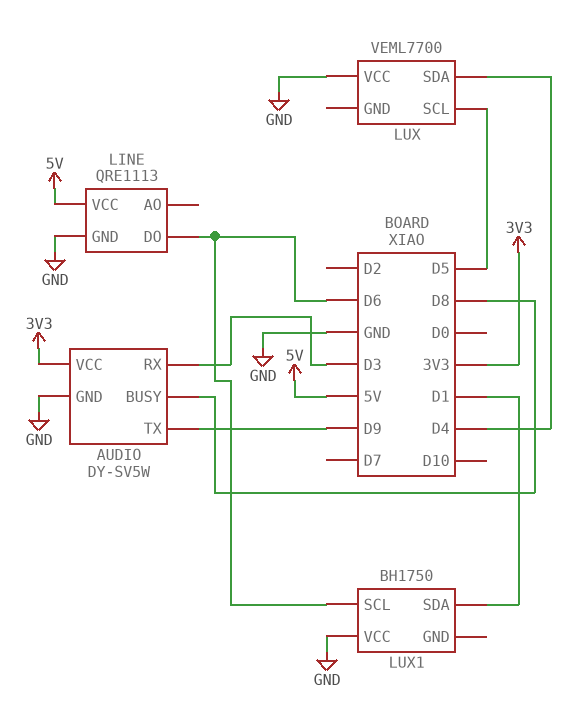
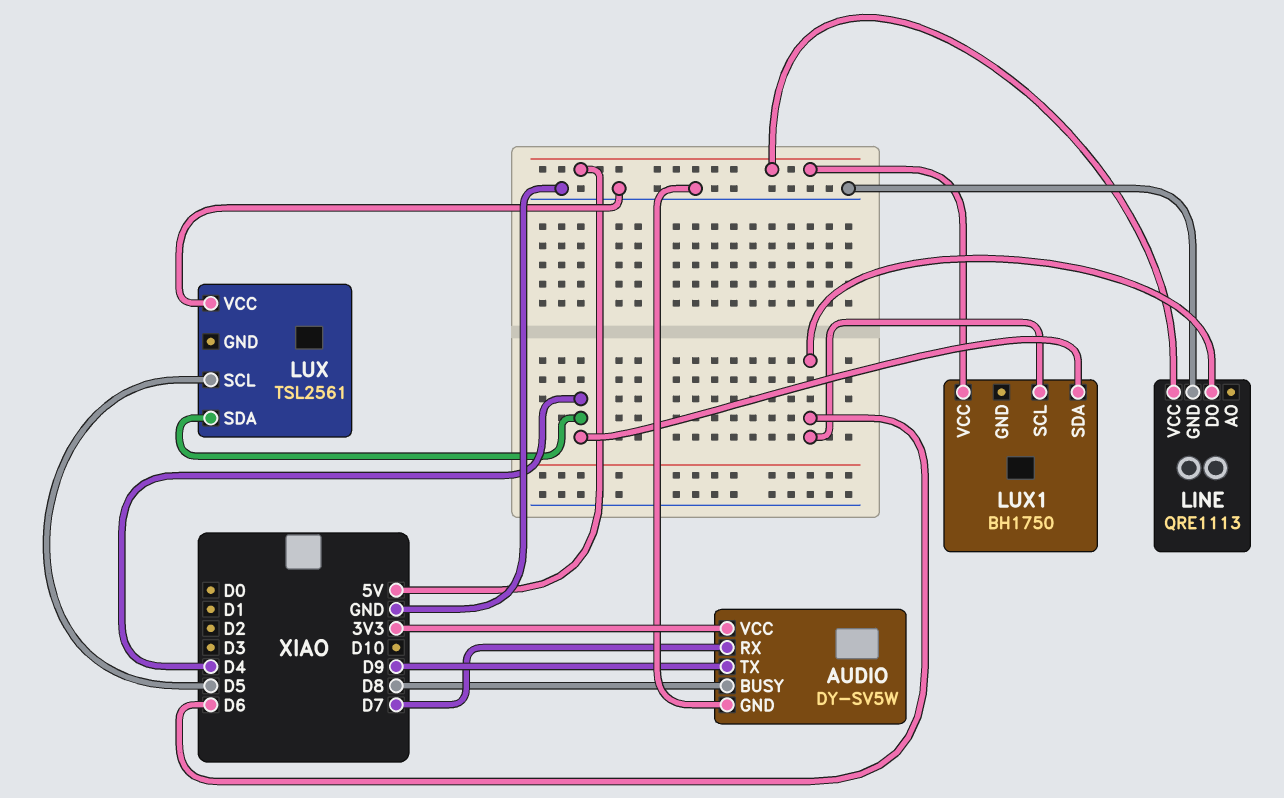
AUDIO pin RX: D3 -> D7
LUX: VEML7700 -> TSL2561
LUX1 pin SDA: D1 -> D4
LUX1 pin VCC: GND -> 5V

